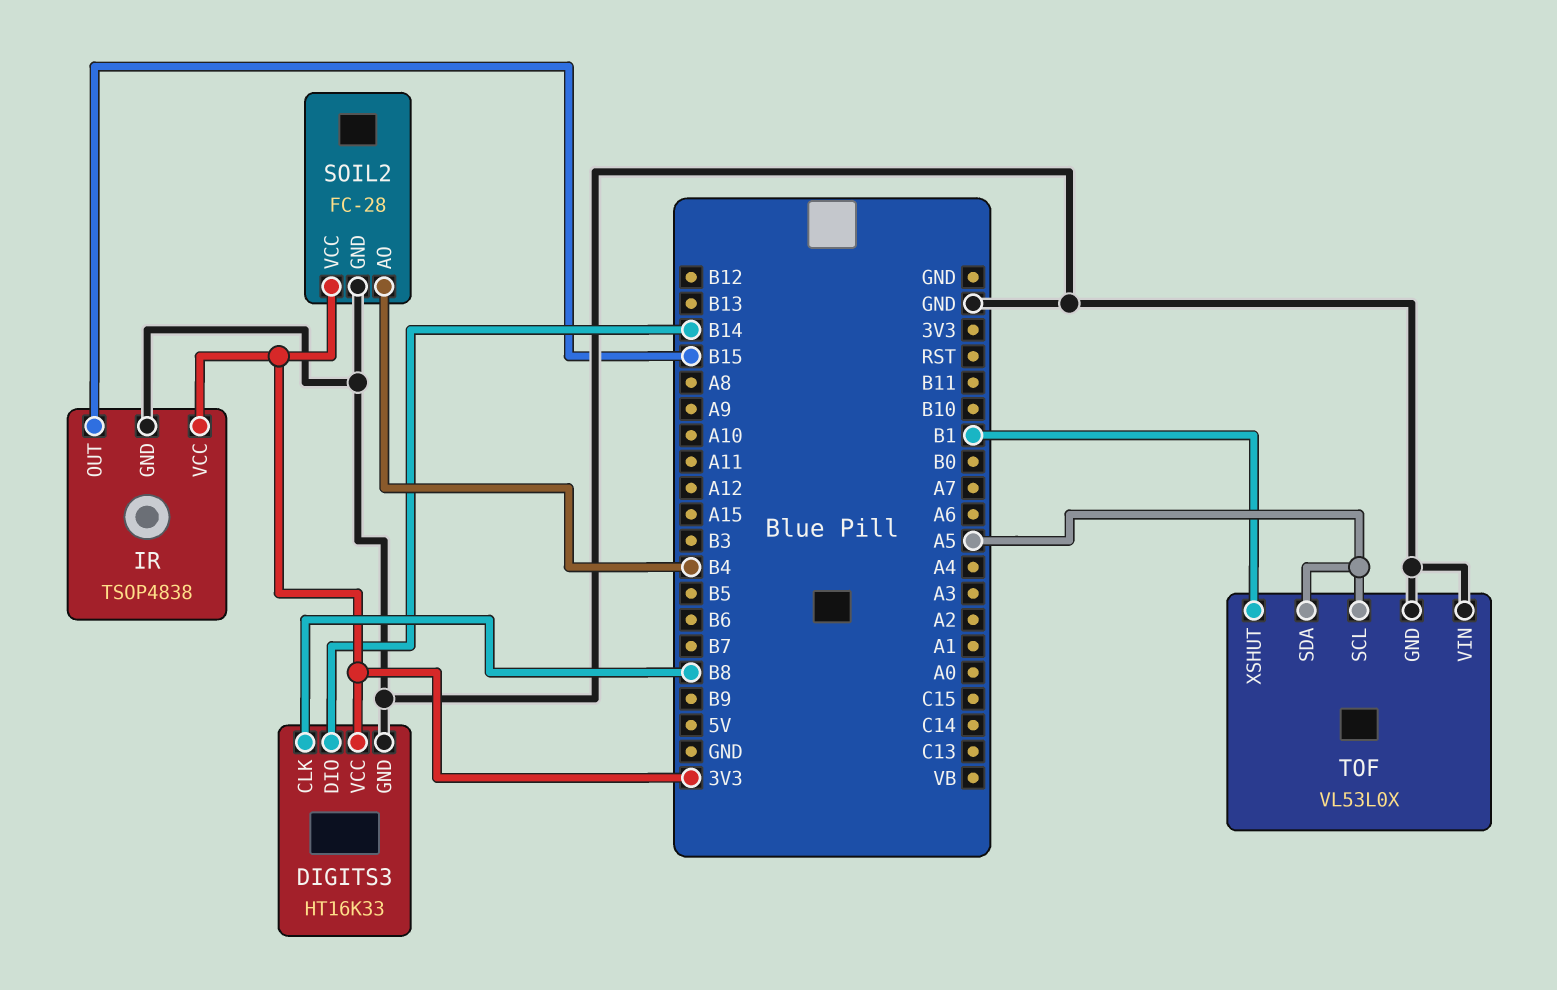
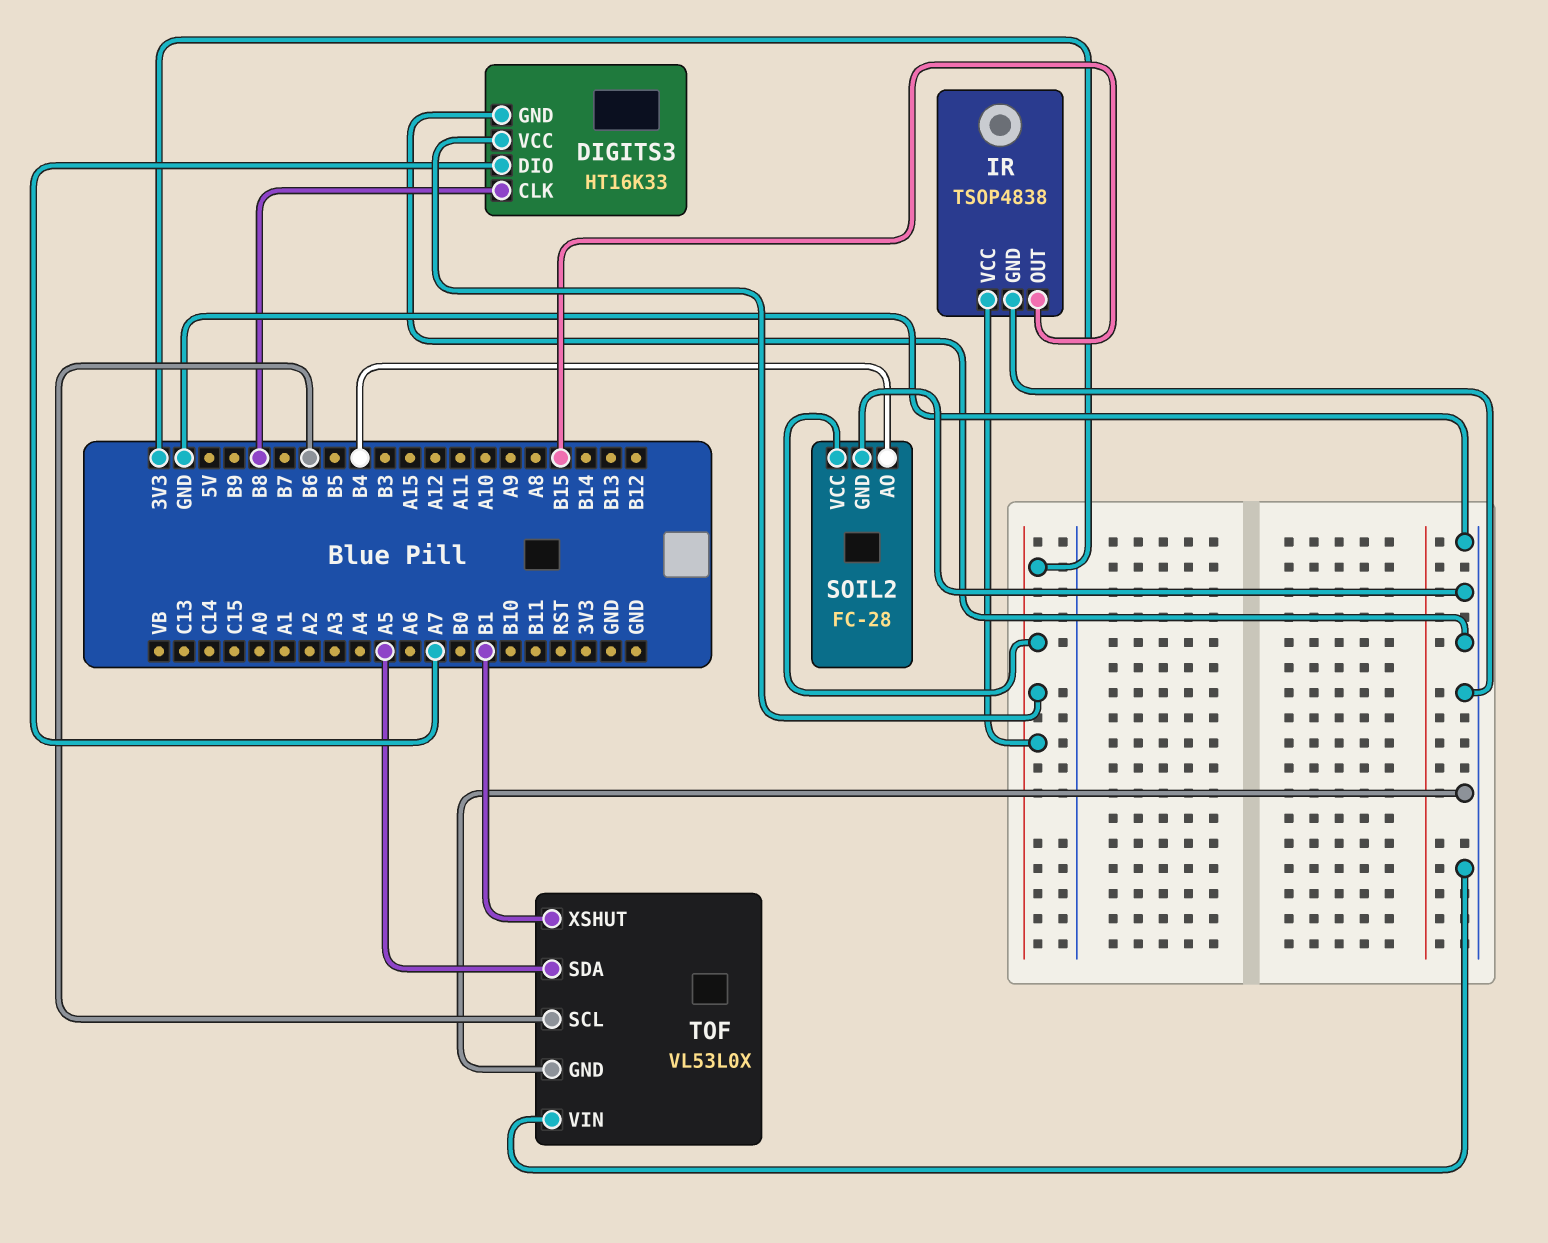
DIGITS3 pin DIO: B14 -> A7
TOF pin SCL: A5 -> B6

